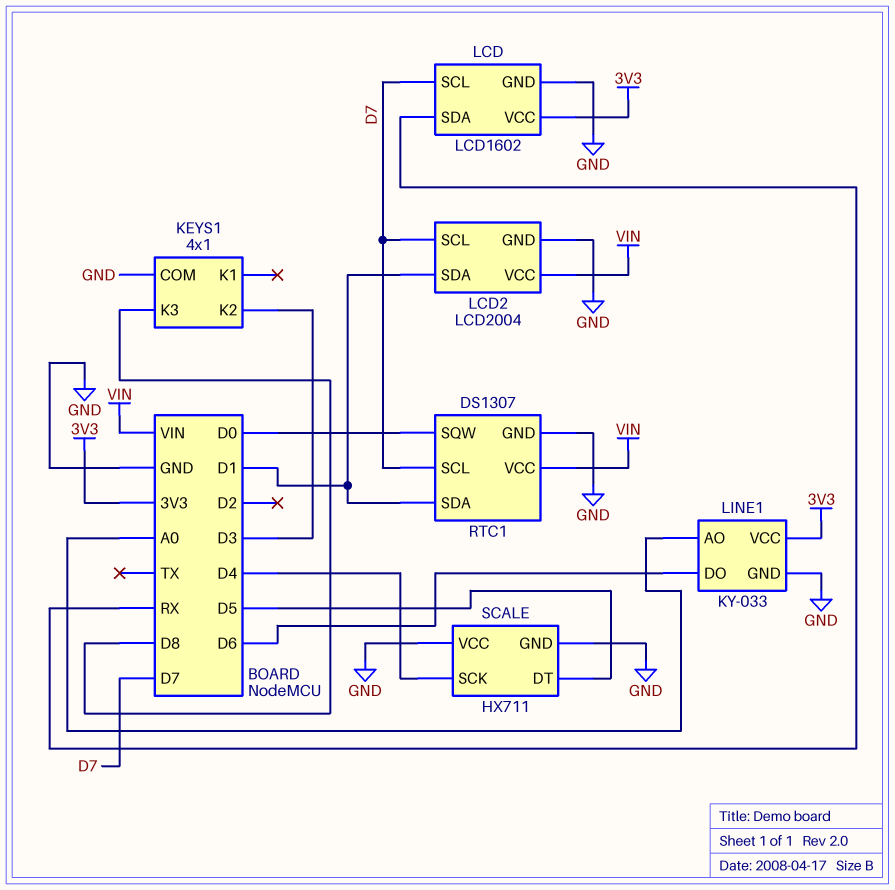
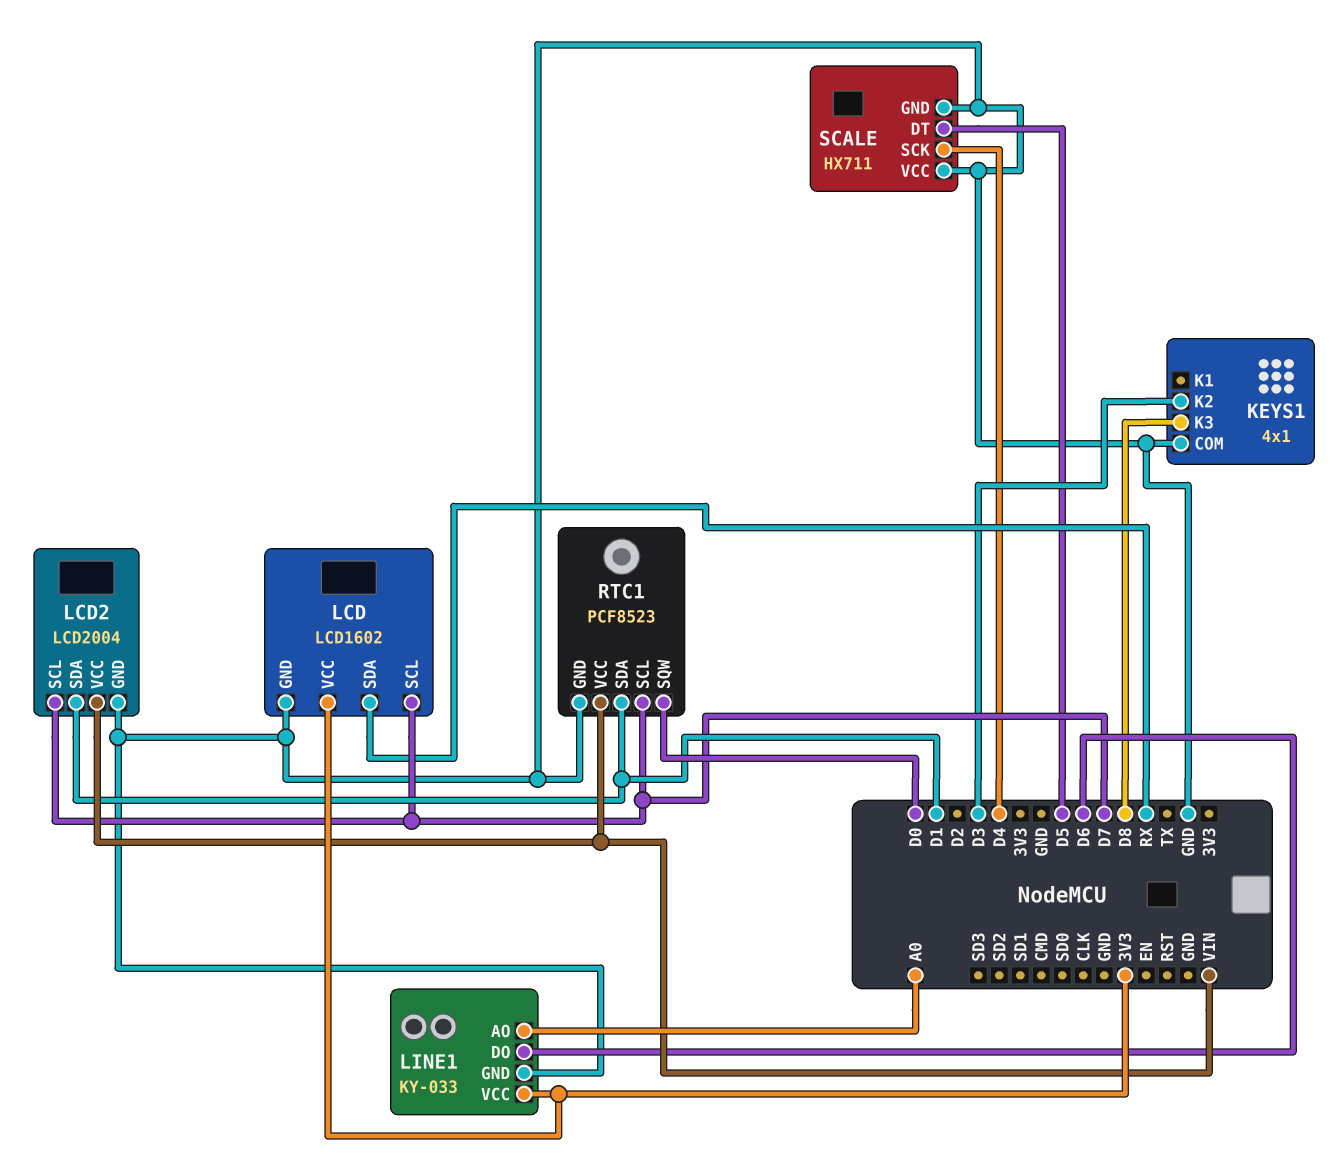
RTC1: DS1307 -> PCF8523

